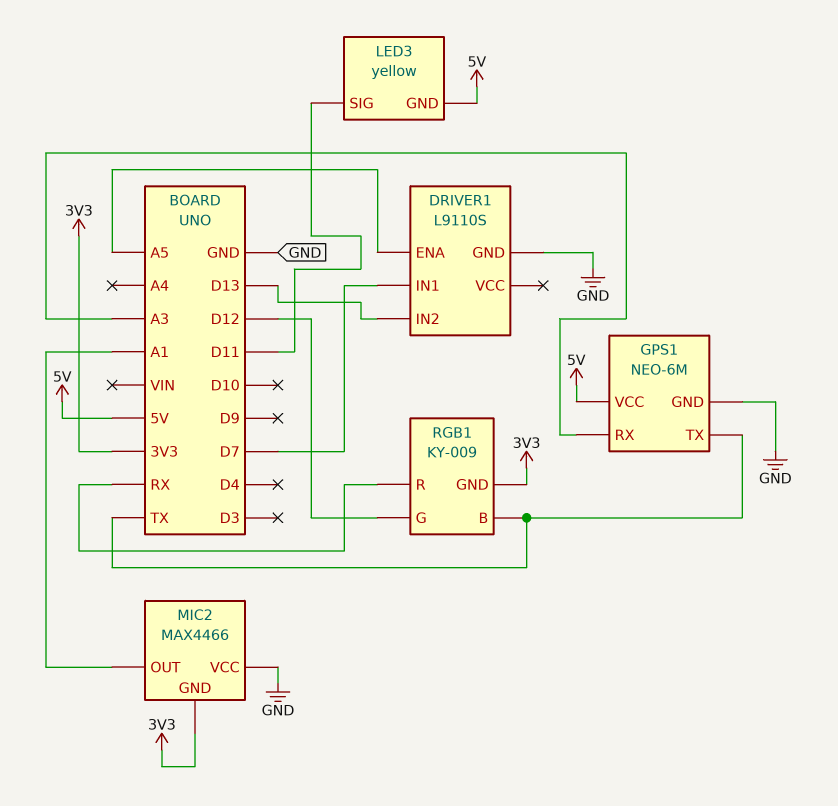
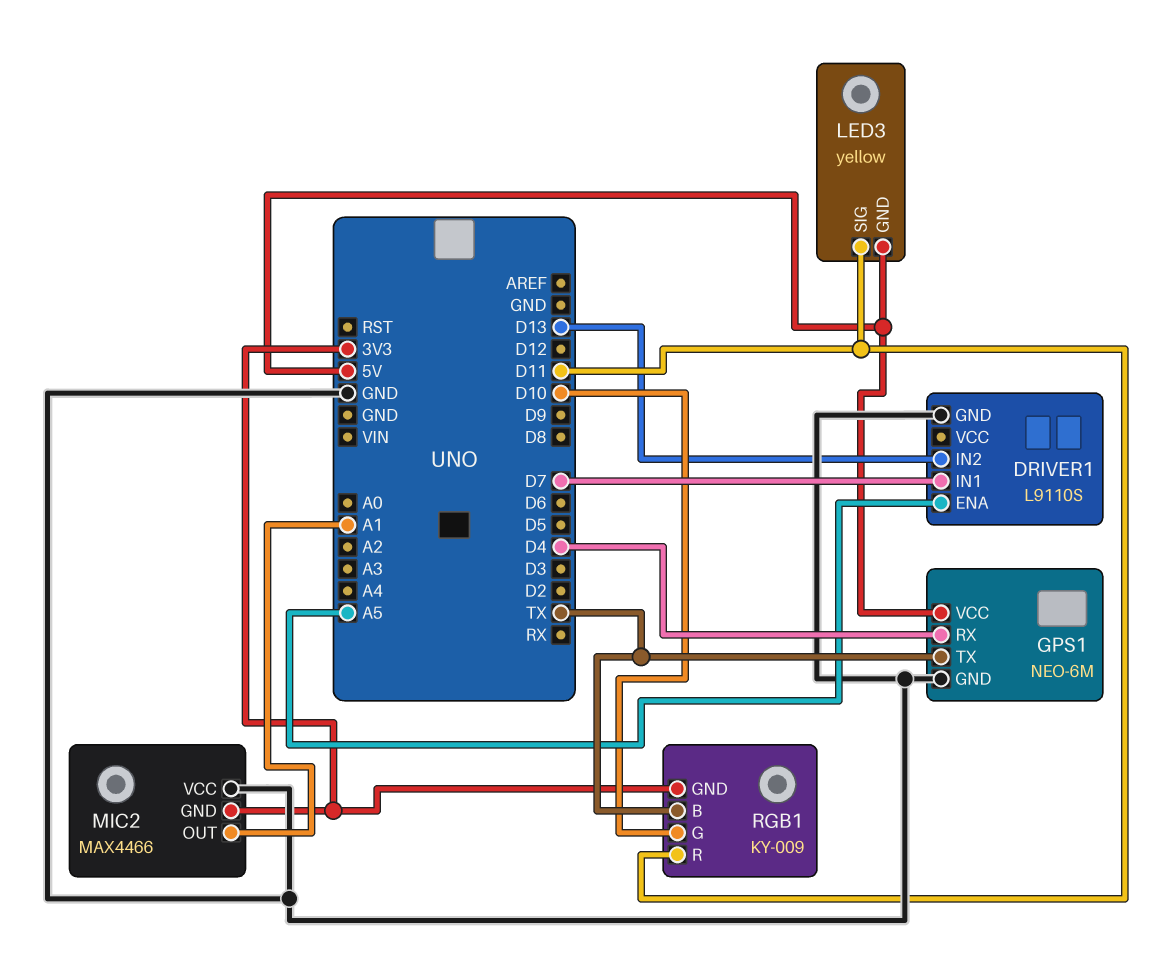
GPS1 pin RX: A3 -> D4
RGB1 pin G: D12 -> D10
RGB1 pin R: RX -> D11

